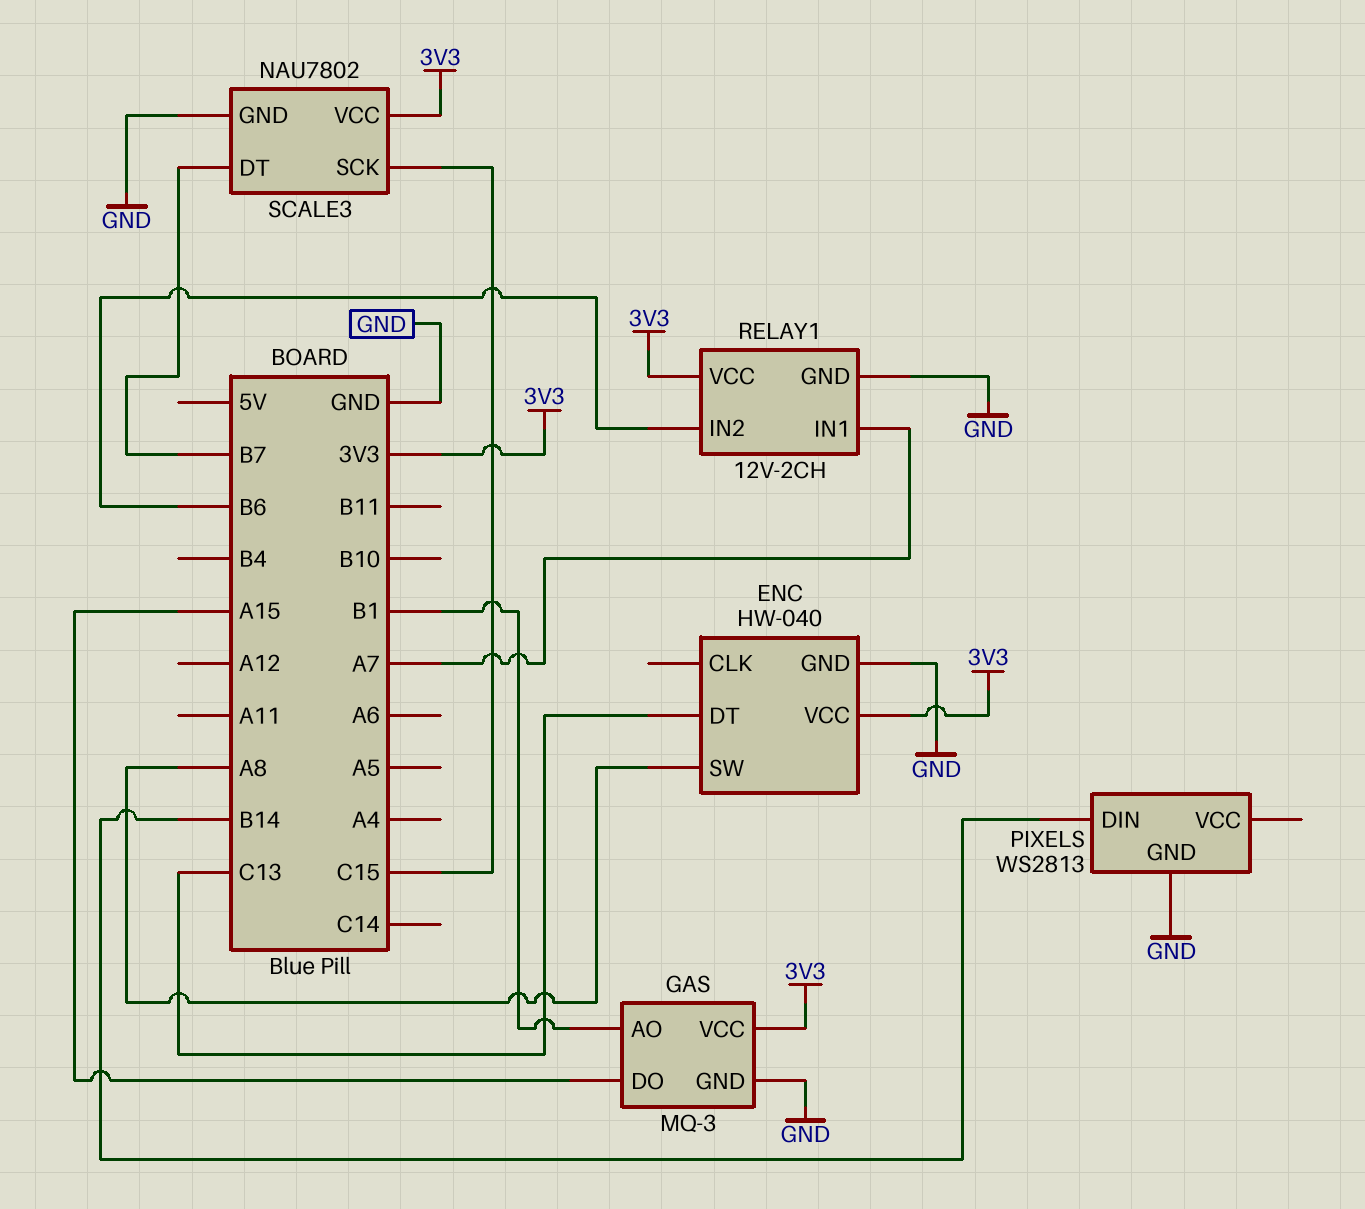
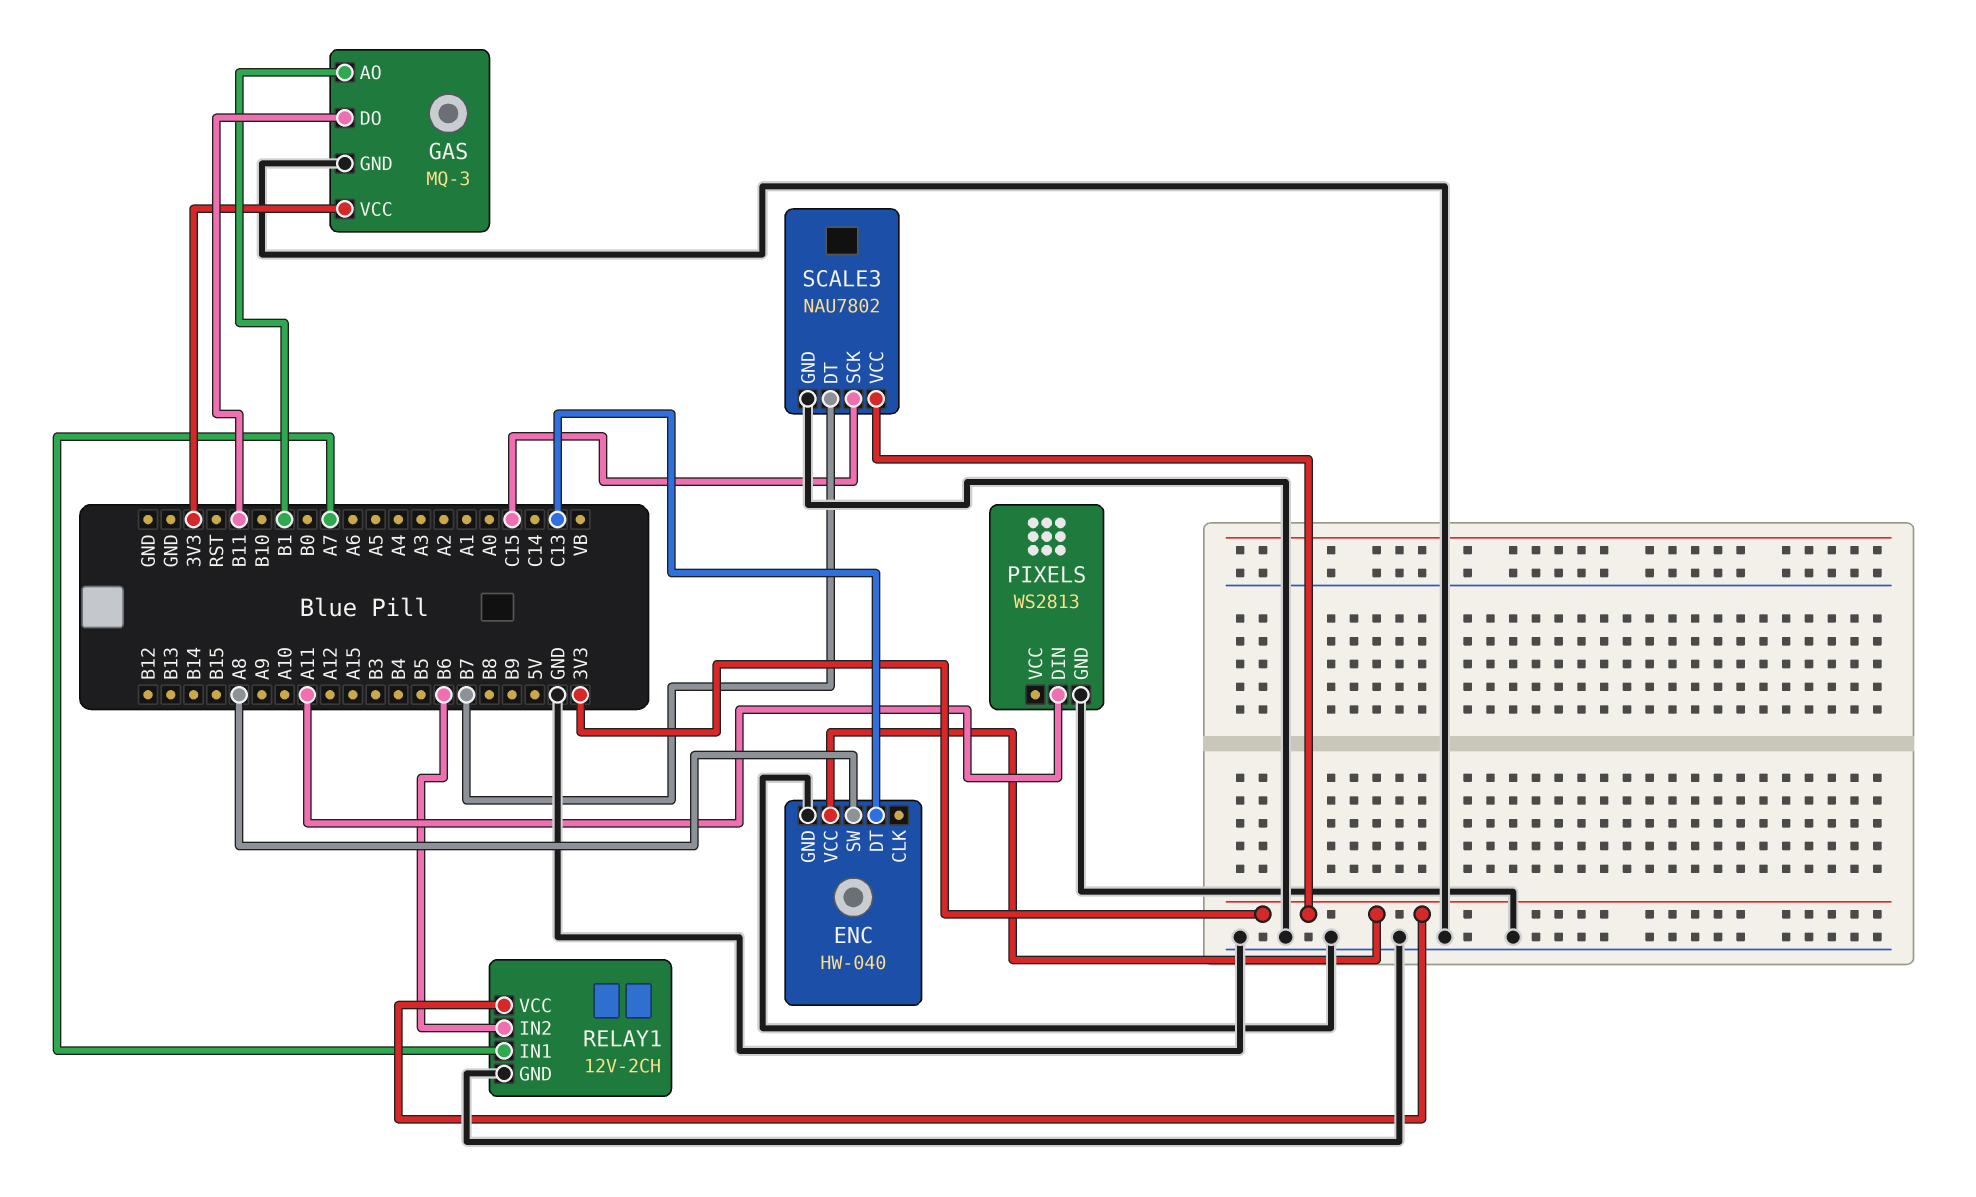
GAS pin DO: A15 -> B11
PIXELS pin DIN: B14 -> A11

